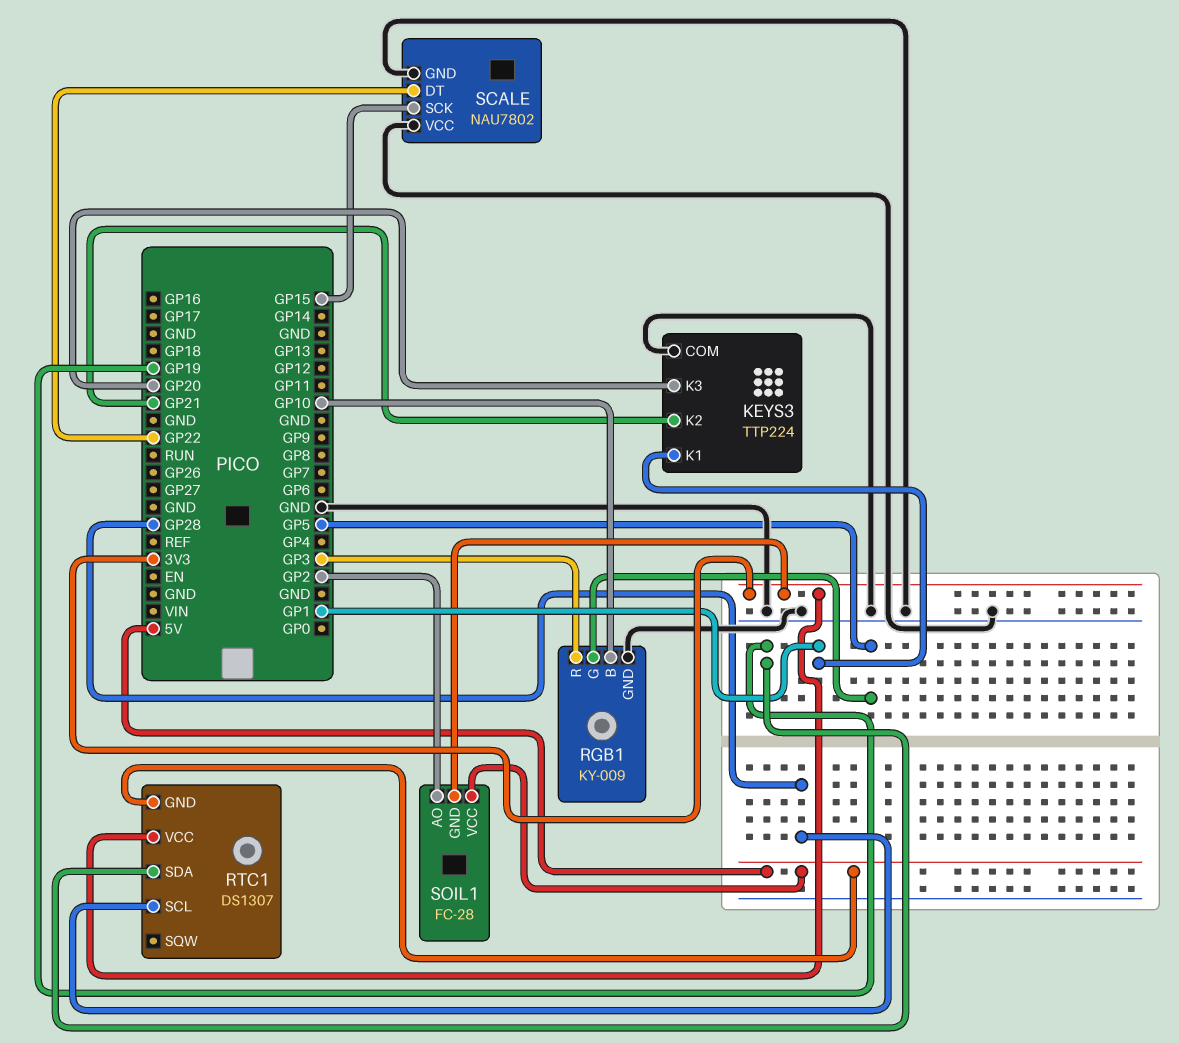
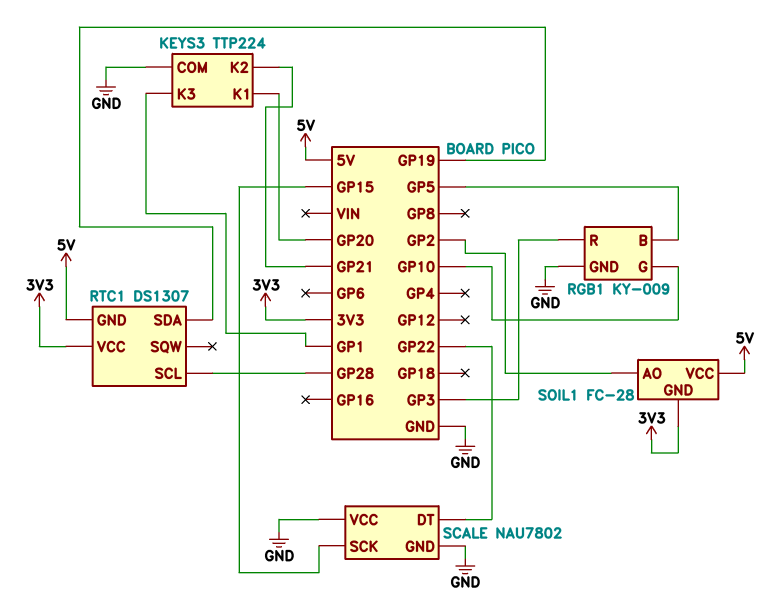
KEYS3 pin K1: GP1 -> GP20
KEYS3 pin K3: GP20 -> GP1
RGB1 pin B: GP10 -> GP5
RGB1 pin G: GP5 -> GP10

